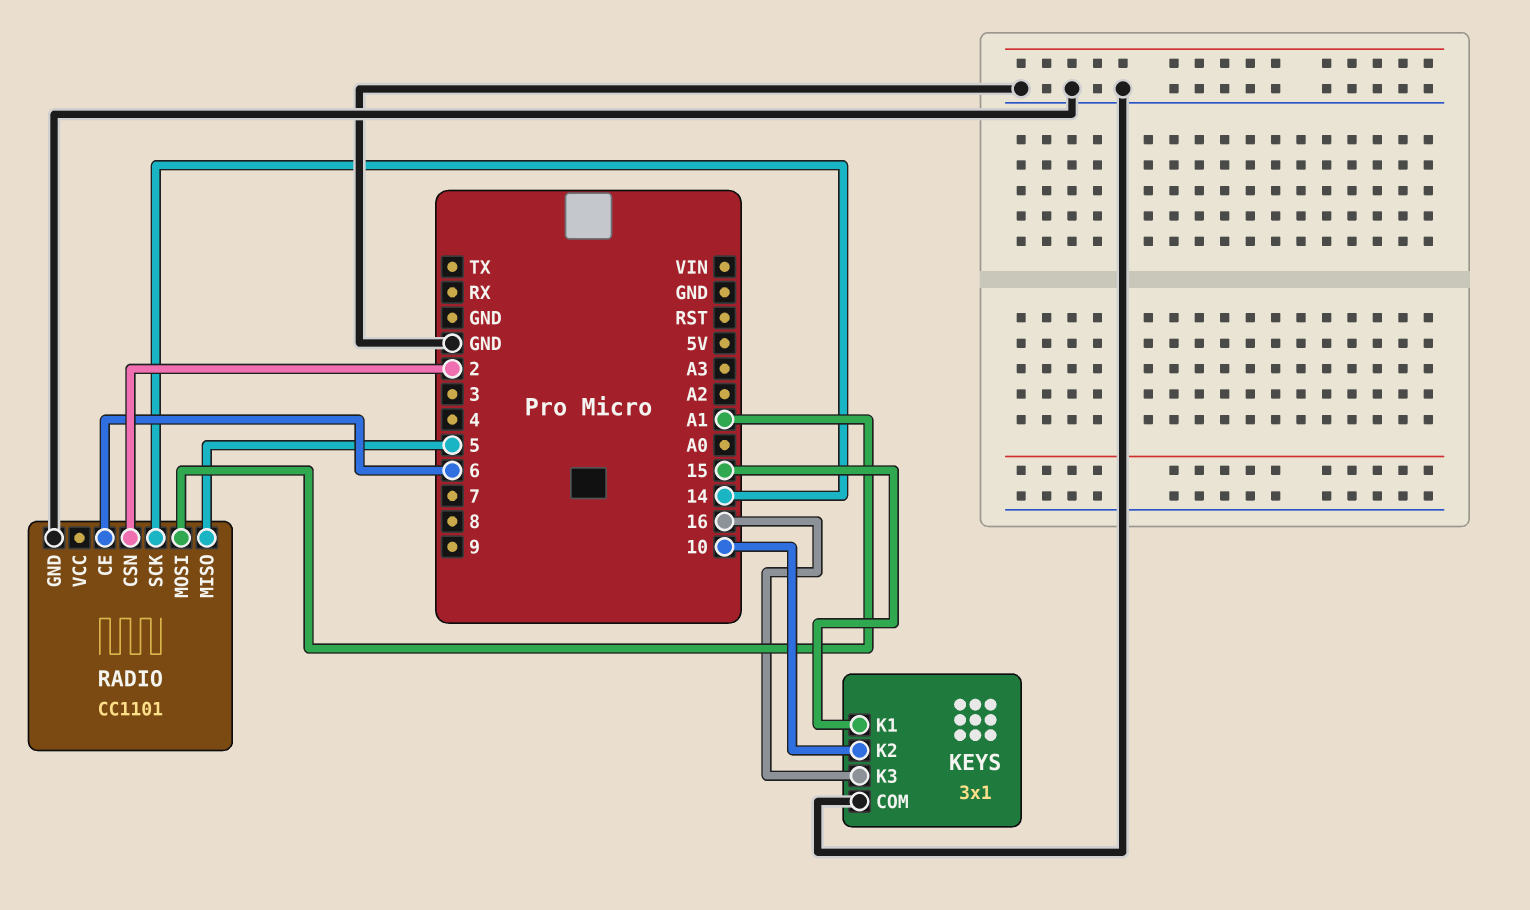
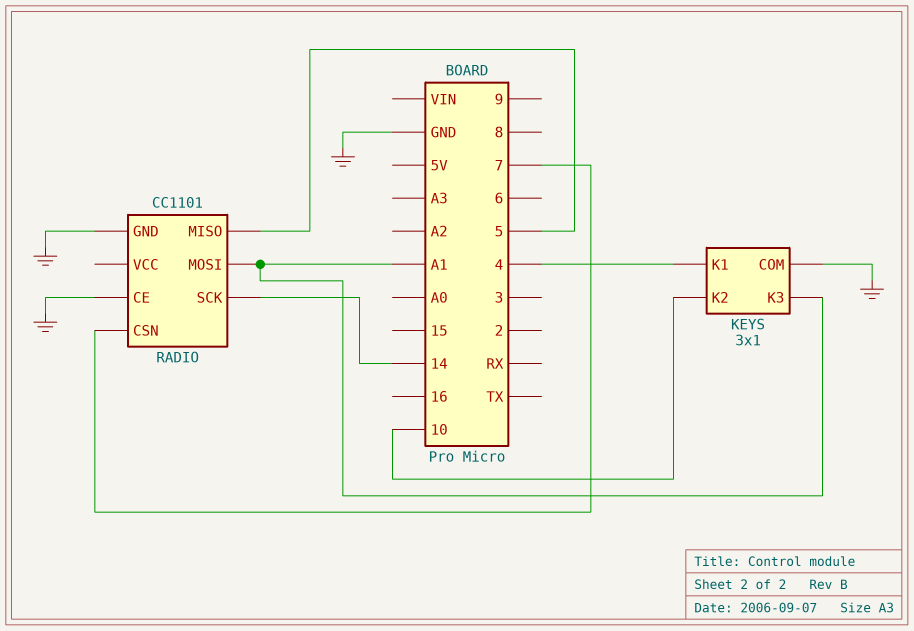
KEYS pin K1: 15 -> 4
KEYS pin K3: 16 -> A1
RADIO pin CE: 6 -> GND
RADIO pin CSN: 2 -> 7

